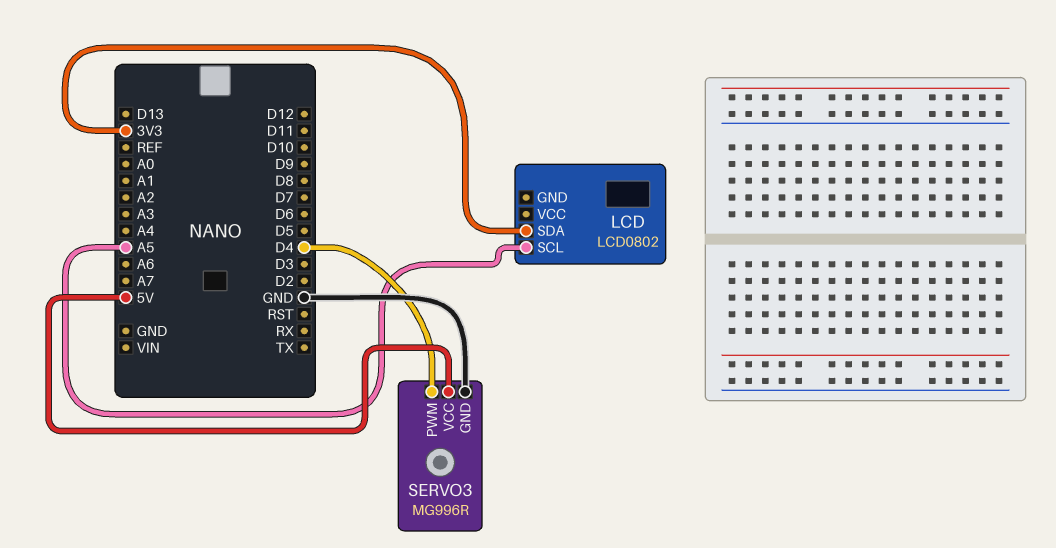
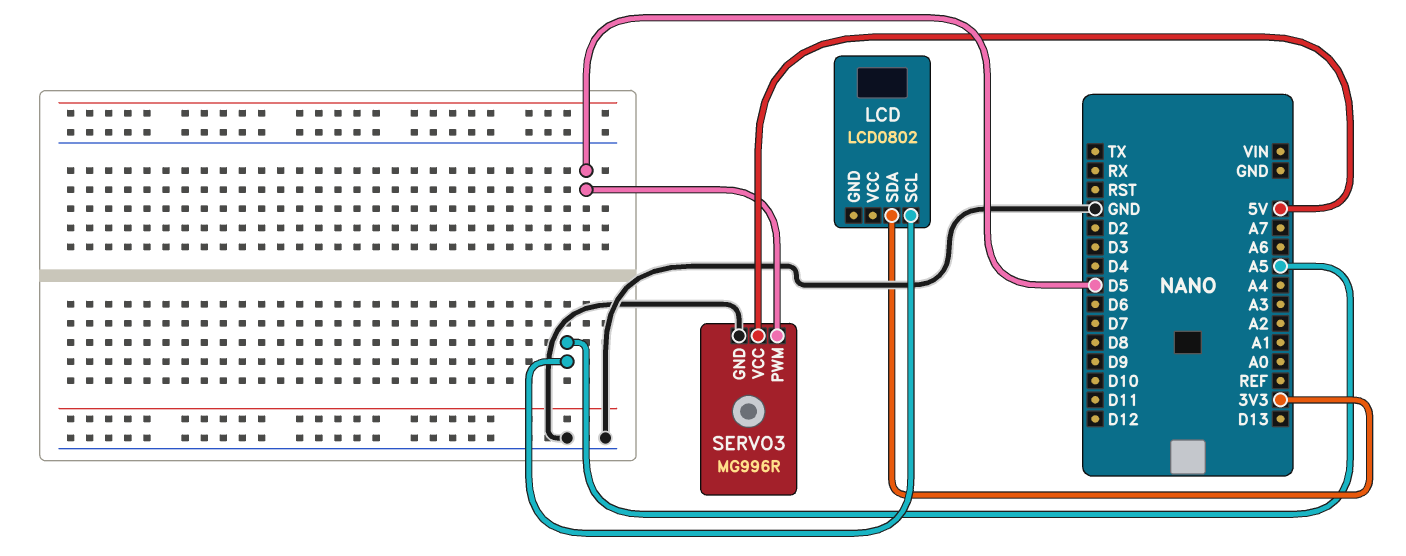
SERVO3 pin PWM: D4 -> D5

